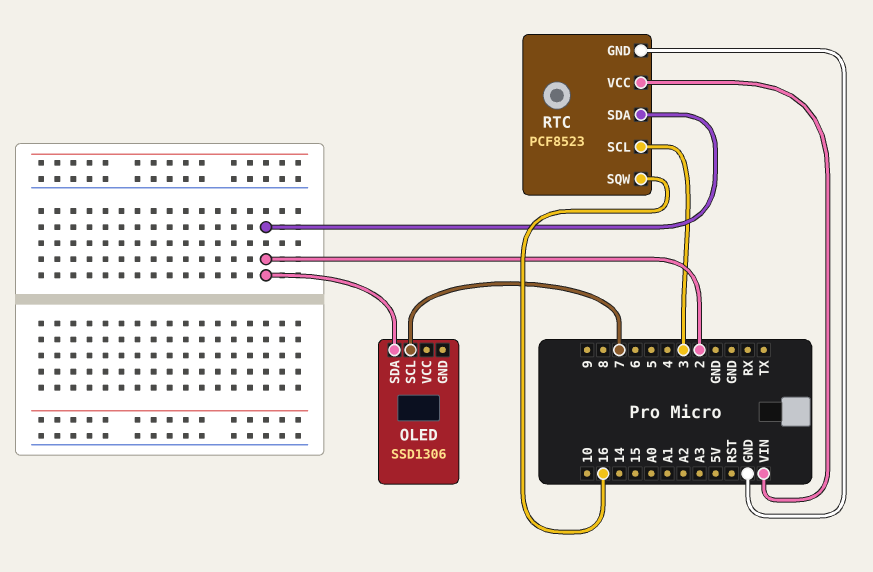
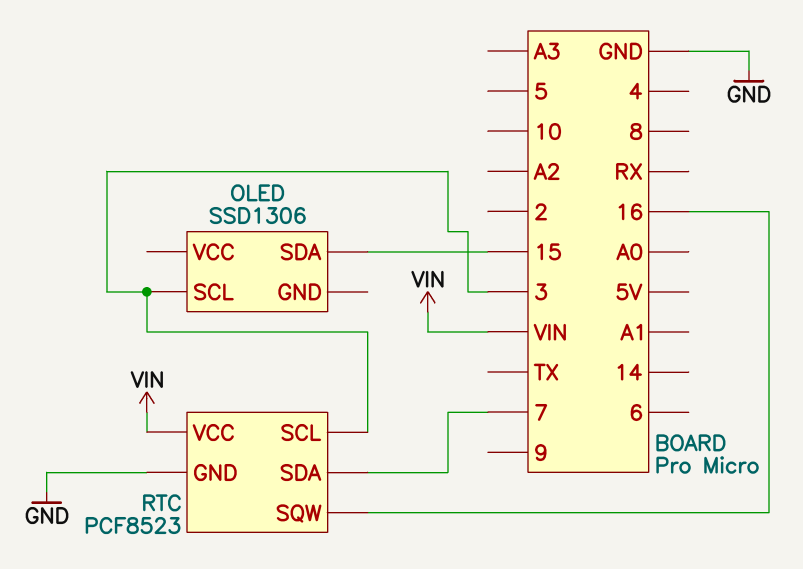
OLED pin SCL: 7 -> 3
OLED pin SDA: 2 -> 15
RTC pin SDA: 2 -> 7

